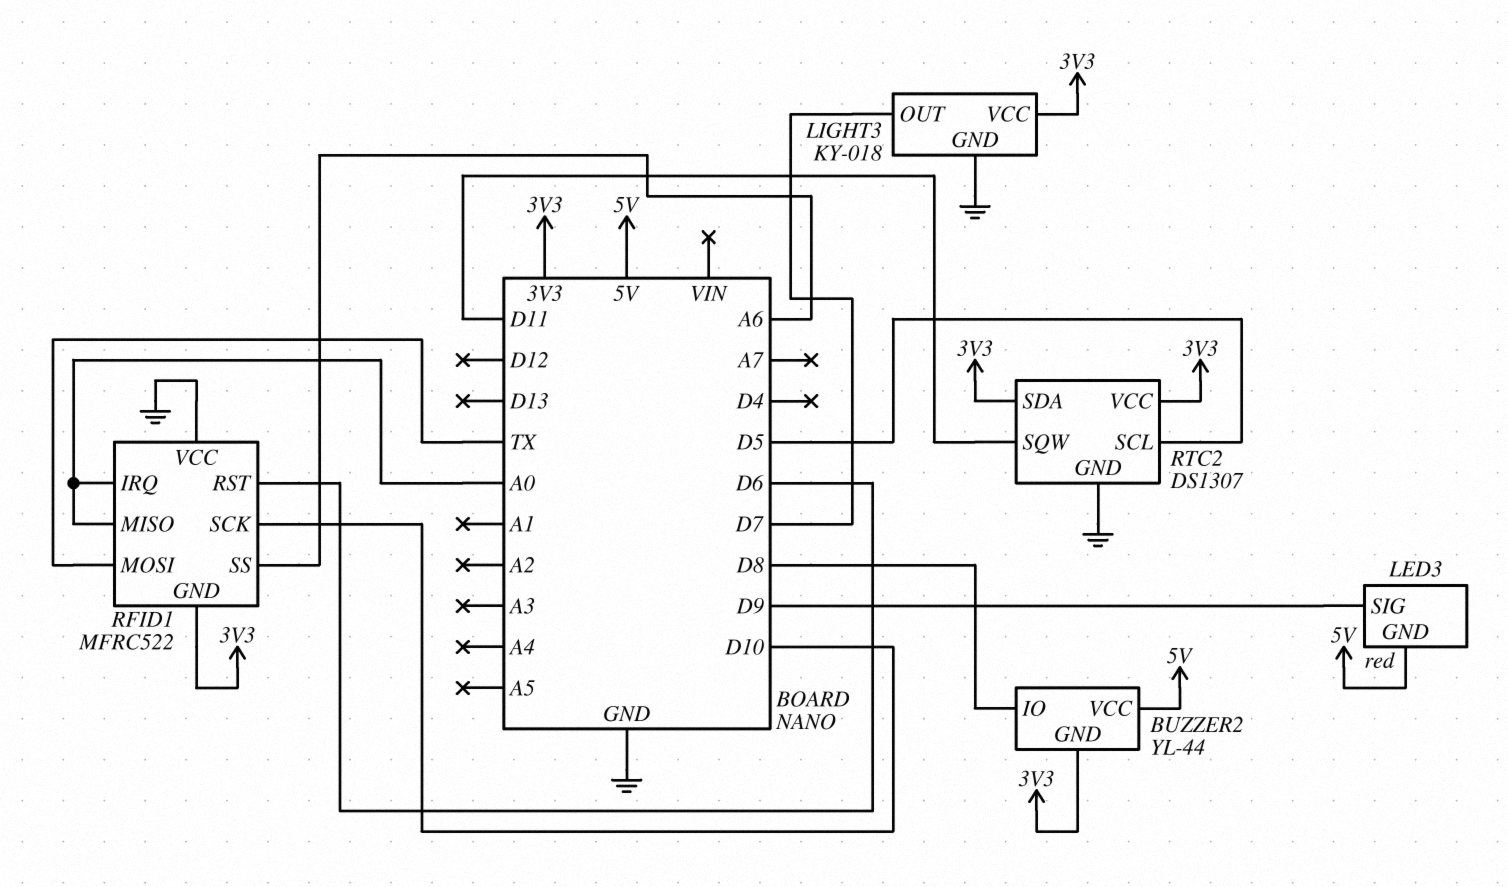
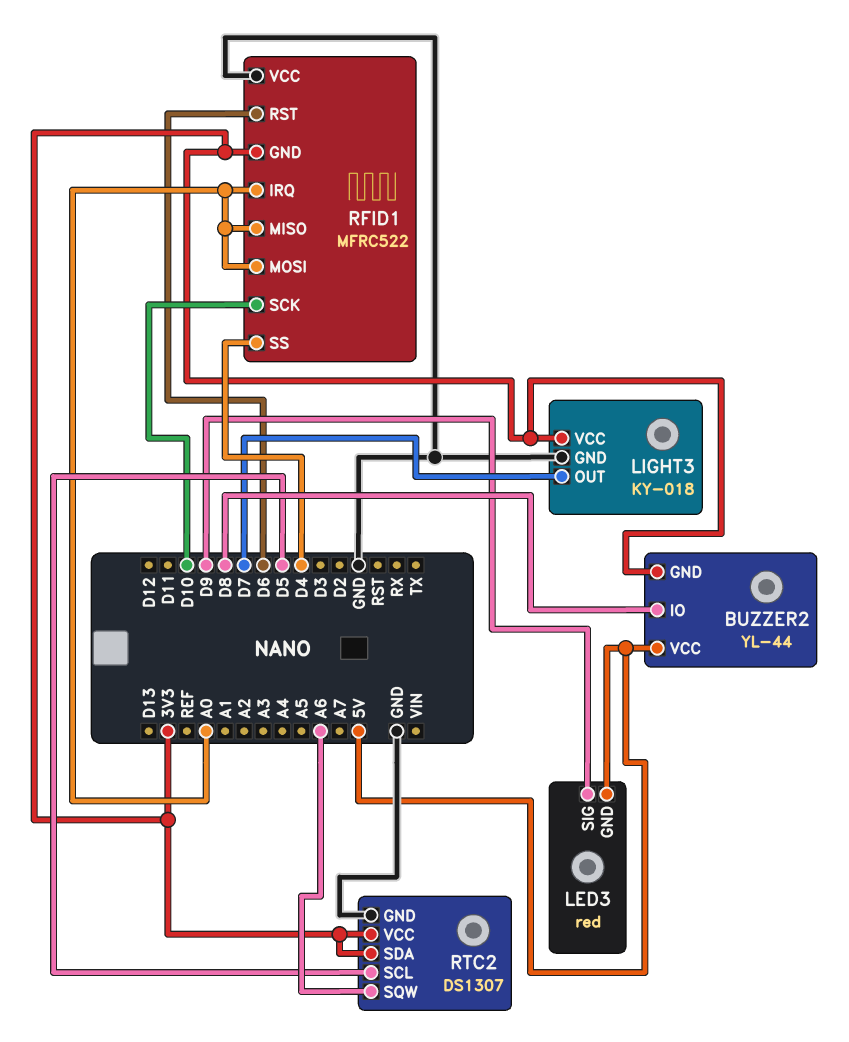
RFID1 pin MOSI: TX -> A0
RFID1 pin SS: A6 -> D4
RTC2 pin SQW: D11 -> A6

